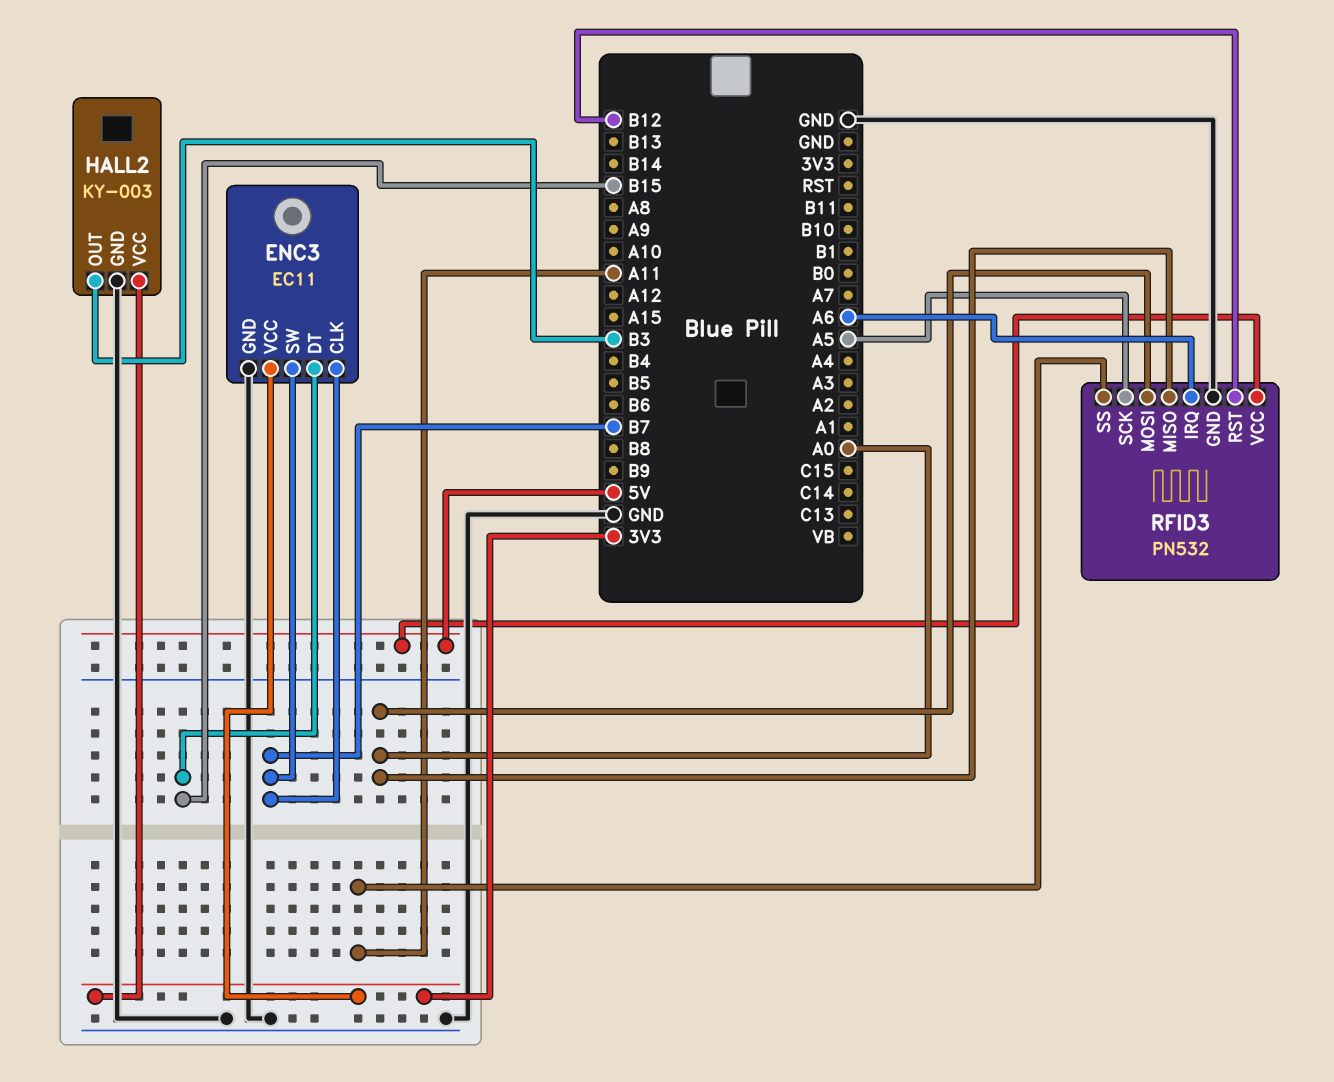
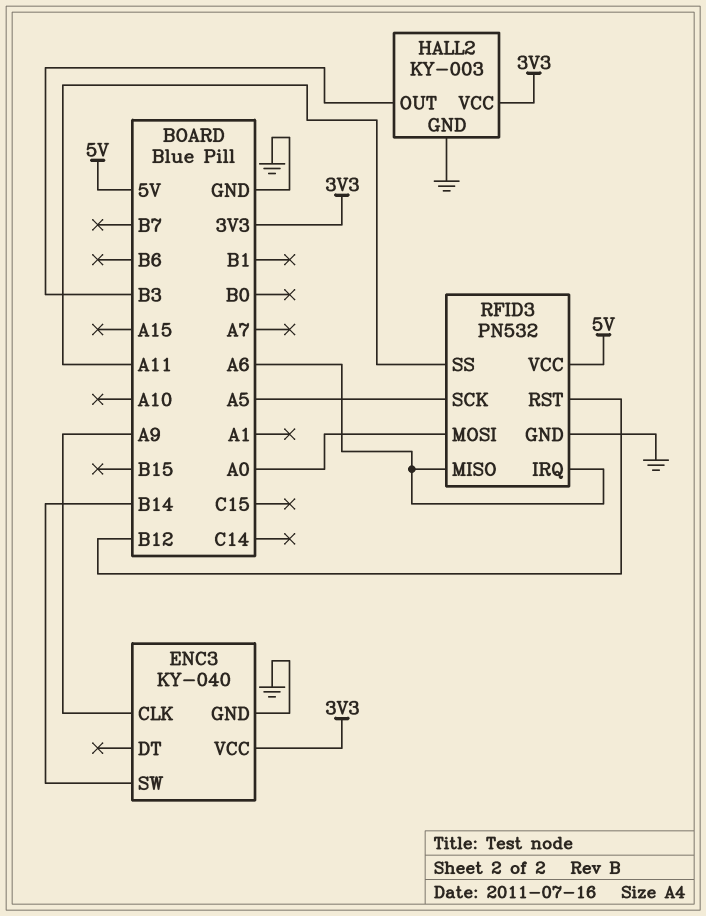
ENC3: EC11 -> KY-040
ENC3 pin CLK: B7 -> A9
ENC3 pin DT: B15 -> none
ENC3 pin SW: B7 -> B14
RFID3 pin MISO: A0 -> A6

